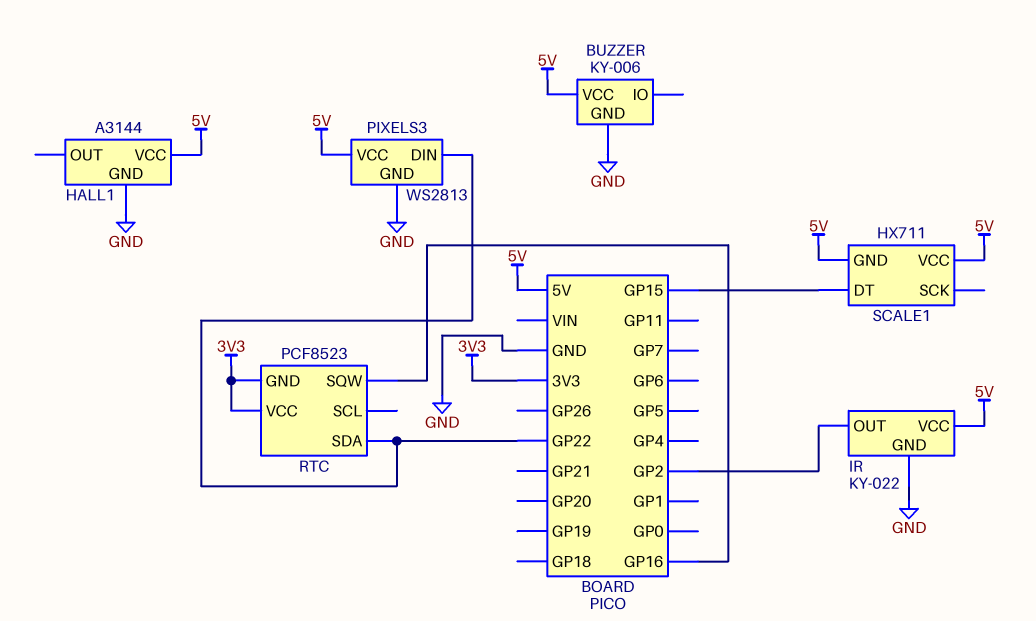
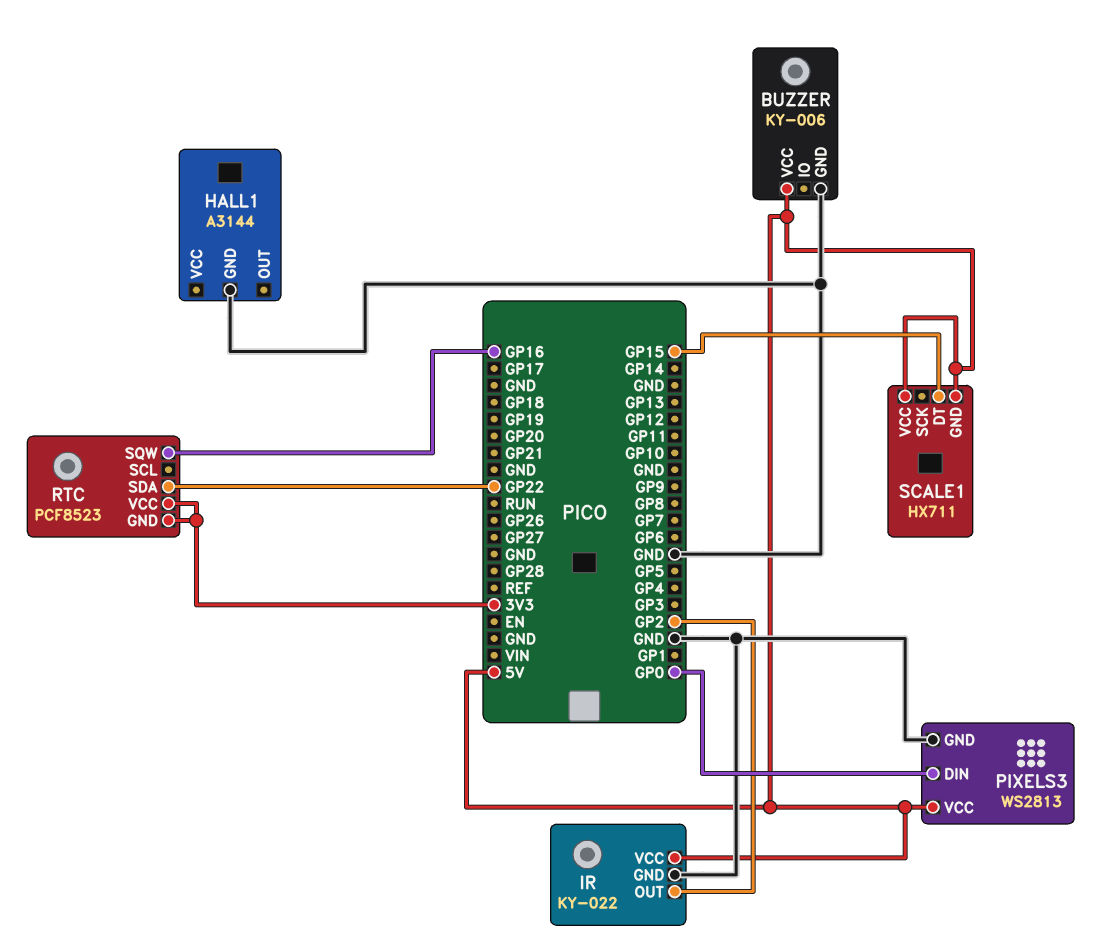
HALL1 pin VCC: 5V -> none
PIXELS3 pin DIN: GP22 -> GP0

